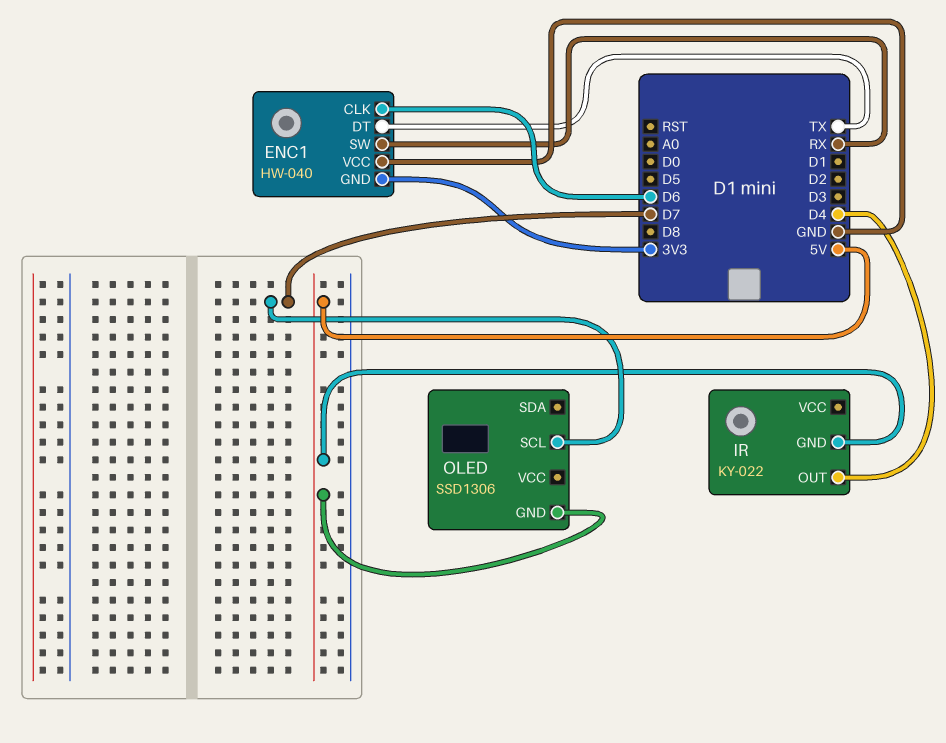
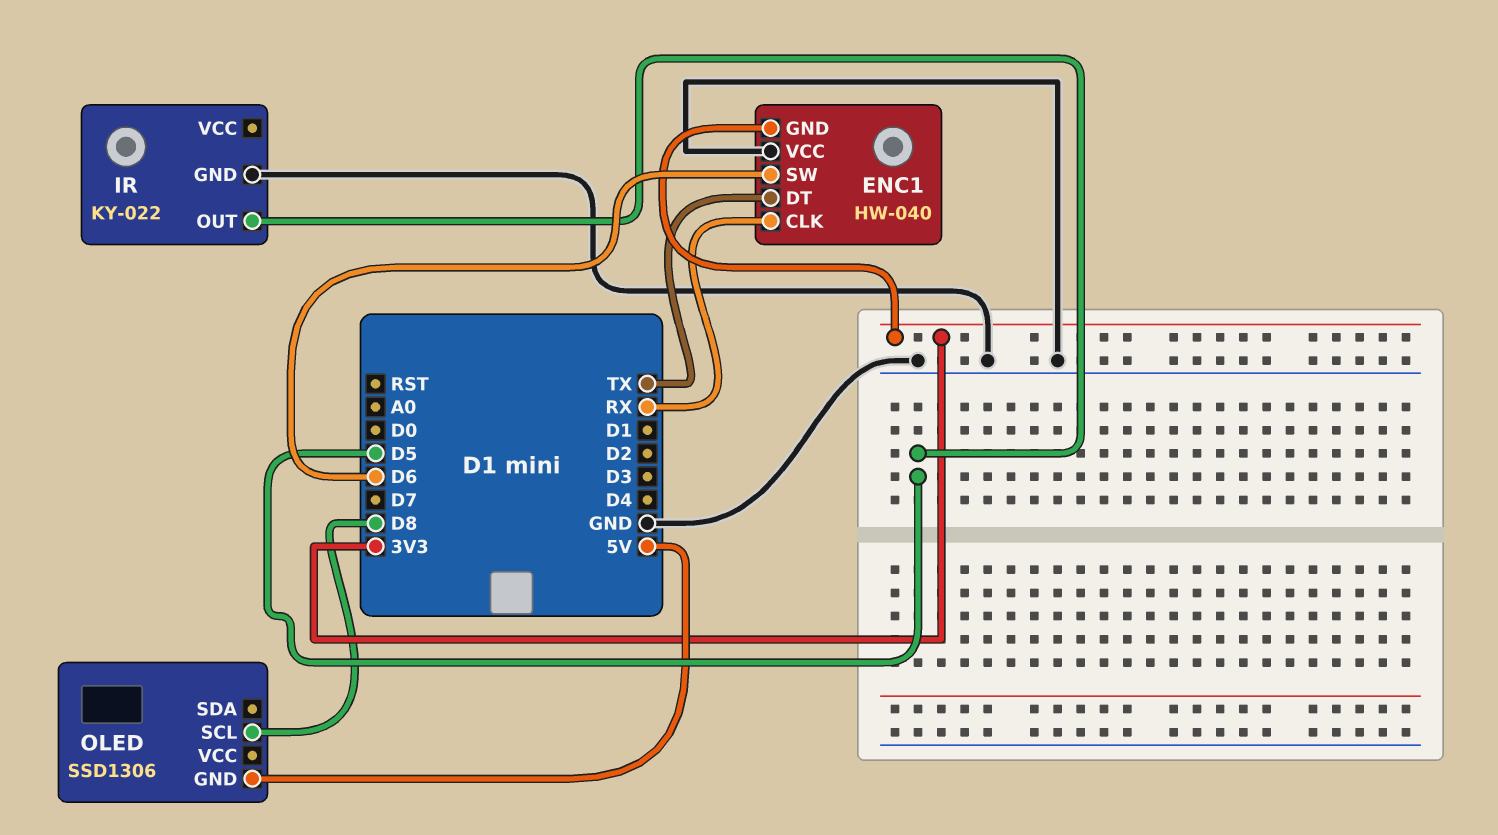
ENC1 pin CLK: D6 -> RX
ENC1 pin SW: RX -> D6
IR pin GND: 5V -> GND
IR pin OUT: D4 -> D5
OLED pin SCL: D7 -> D8

